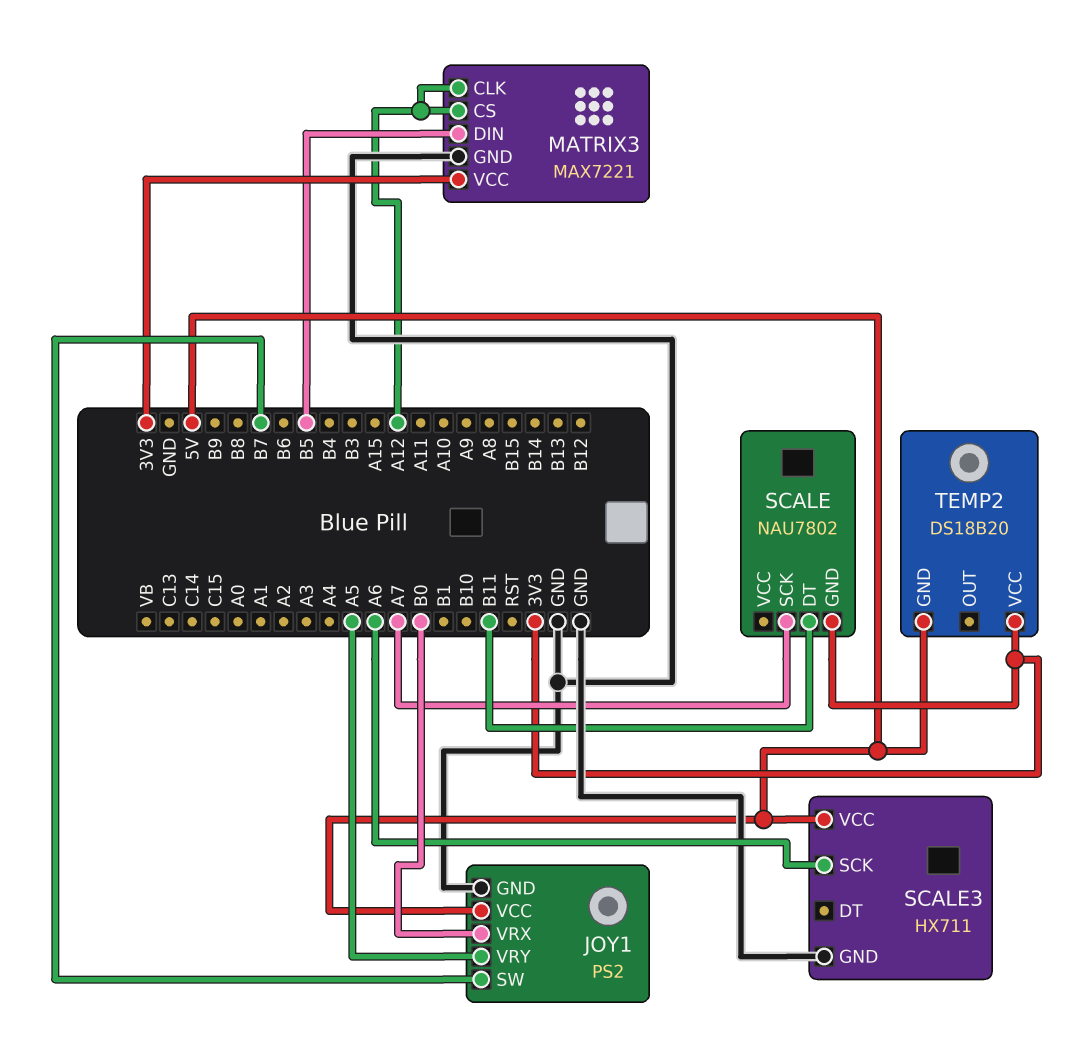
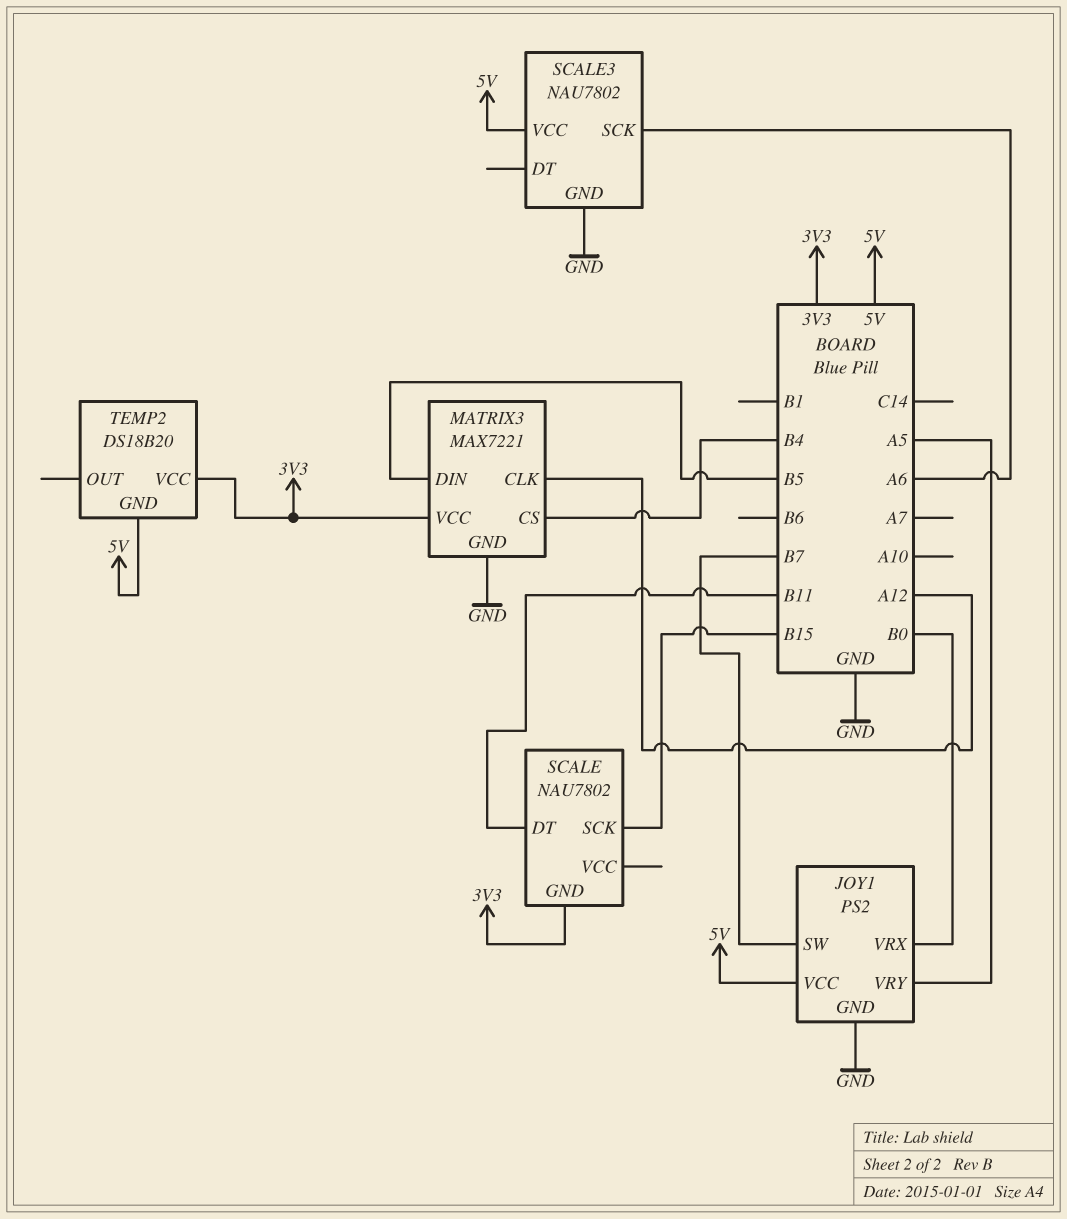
MATRIX3 pin CS: A12 -> B4
SCALE pin SCK: A7 -> B15
SCALE3: HX711 -> NAU7802

